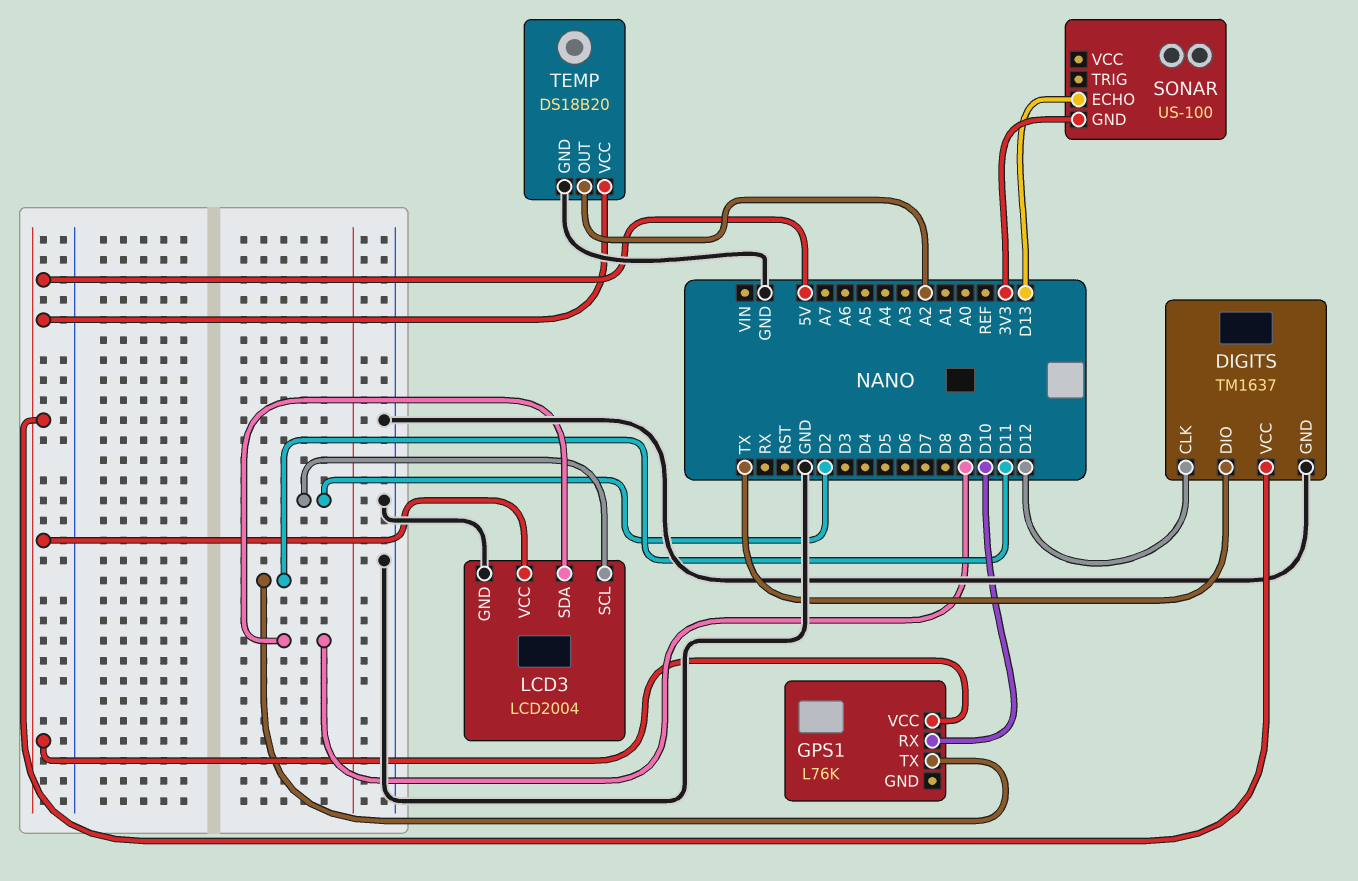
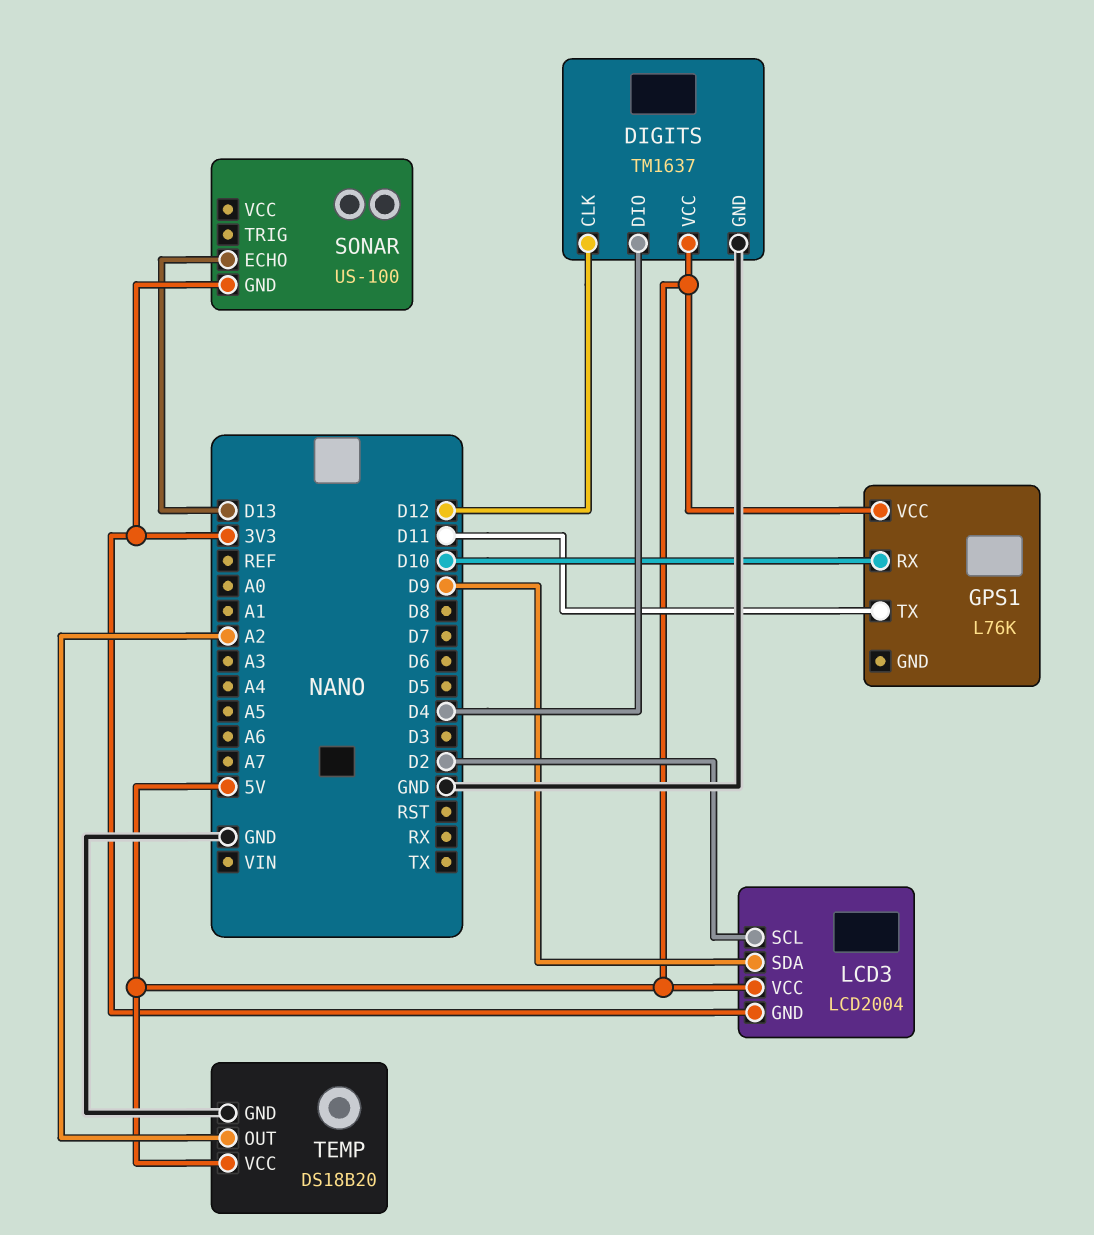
DIGITS pin DIO: TX -> D4
LCD3 pin GND: GND -> 3V3

